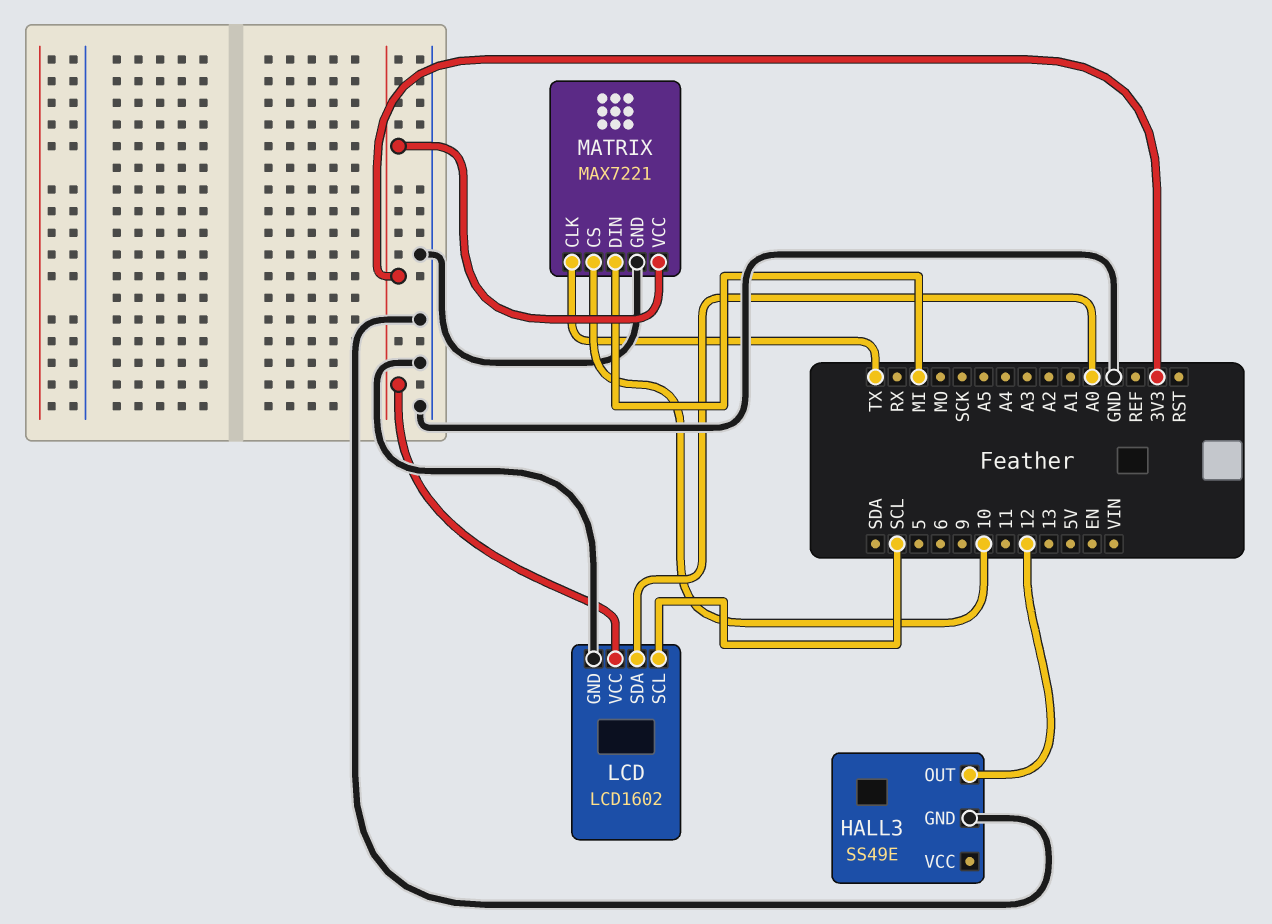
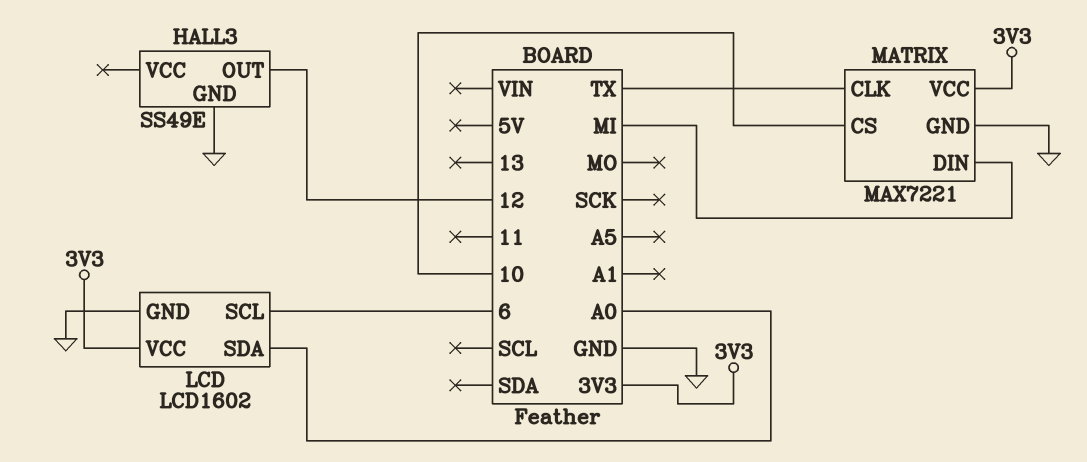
LCD pin SCL: SCL -> 6

